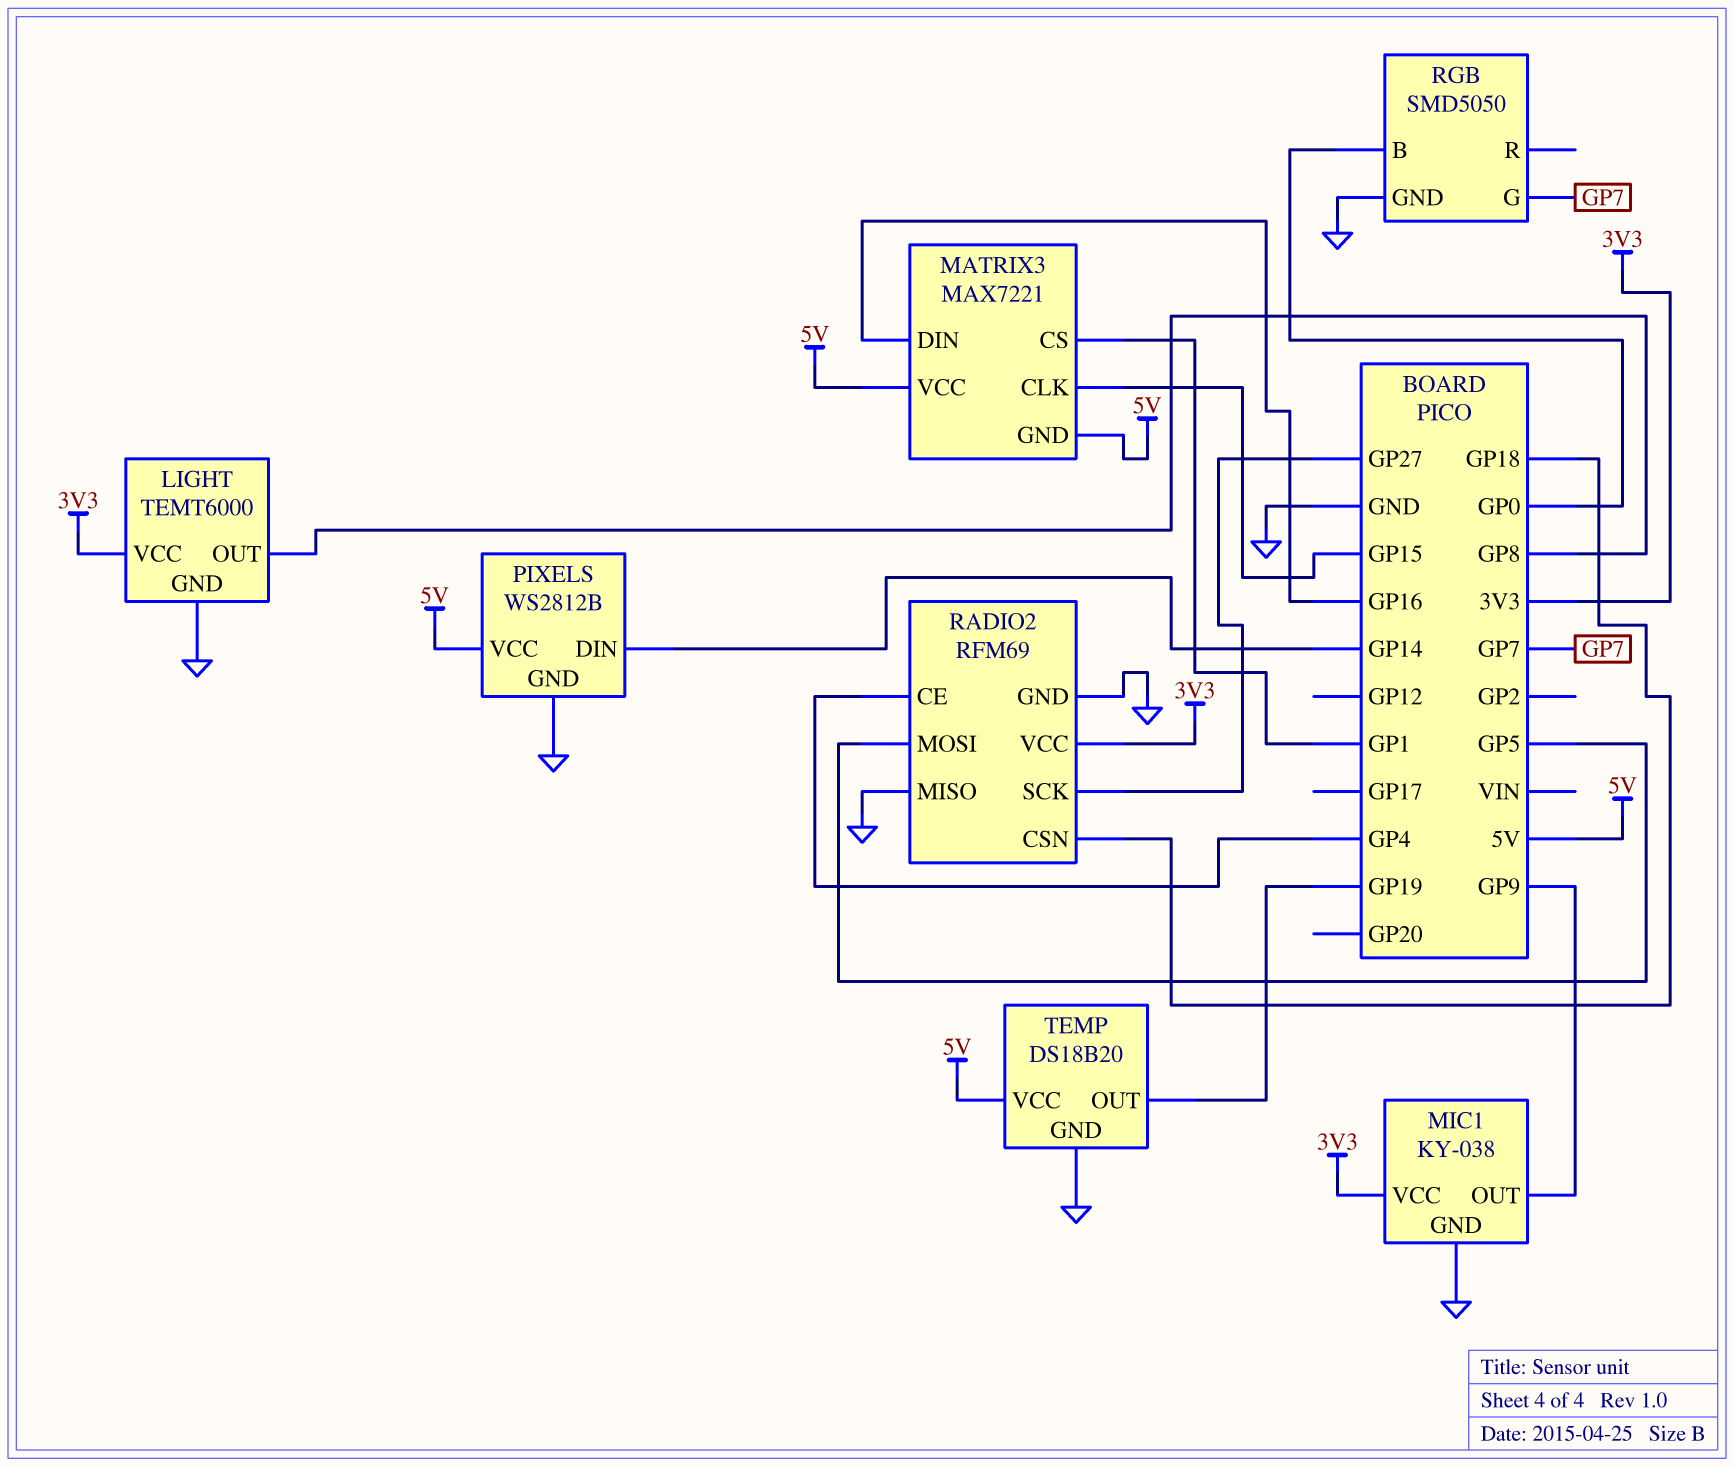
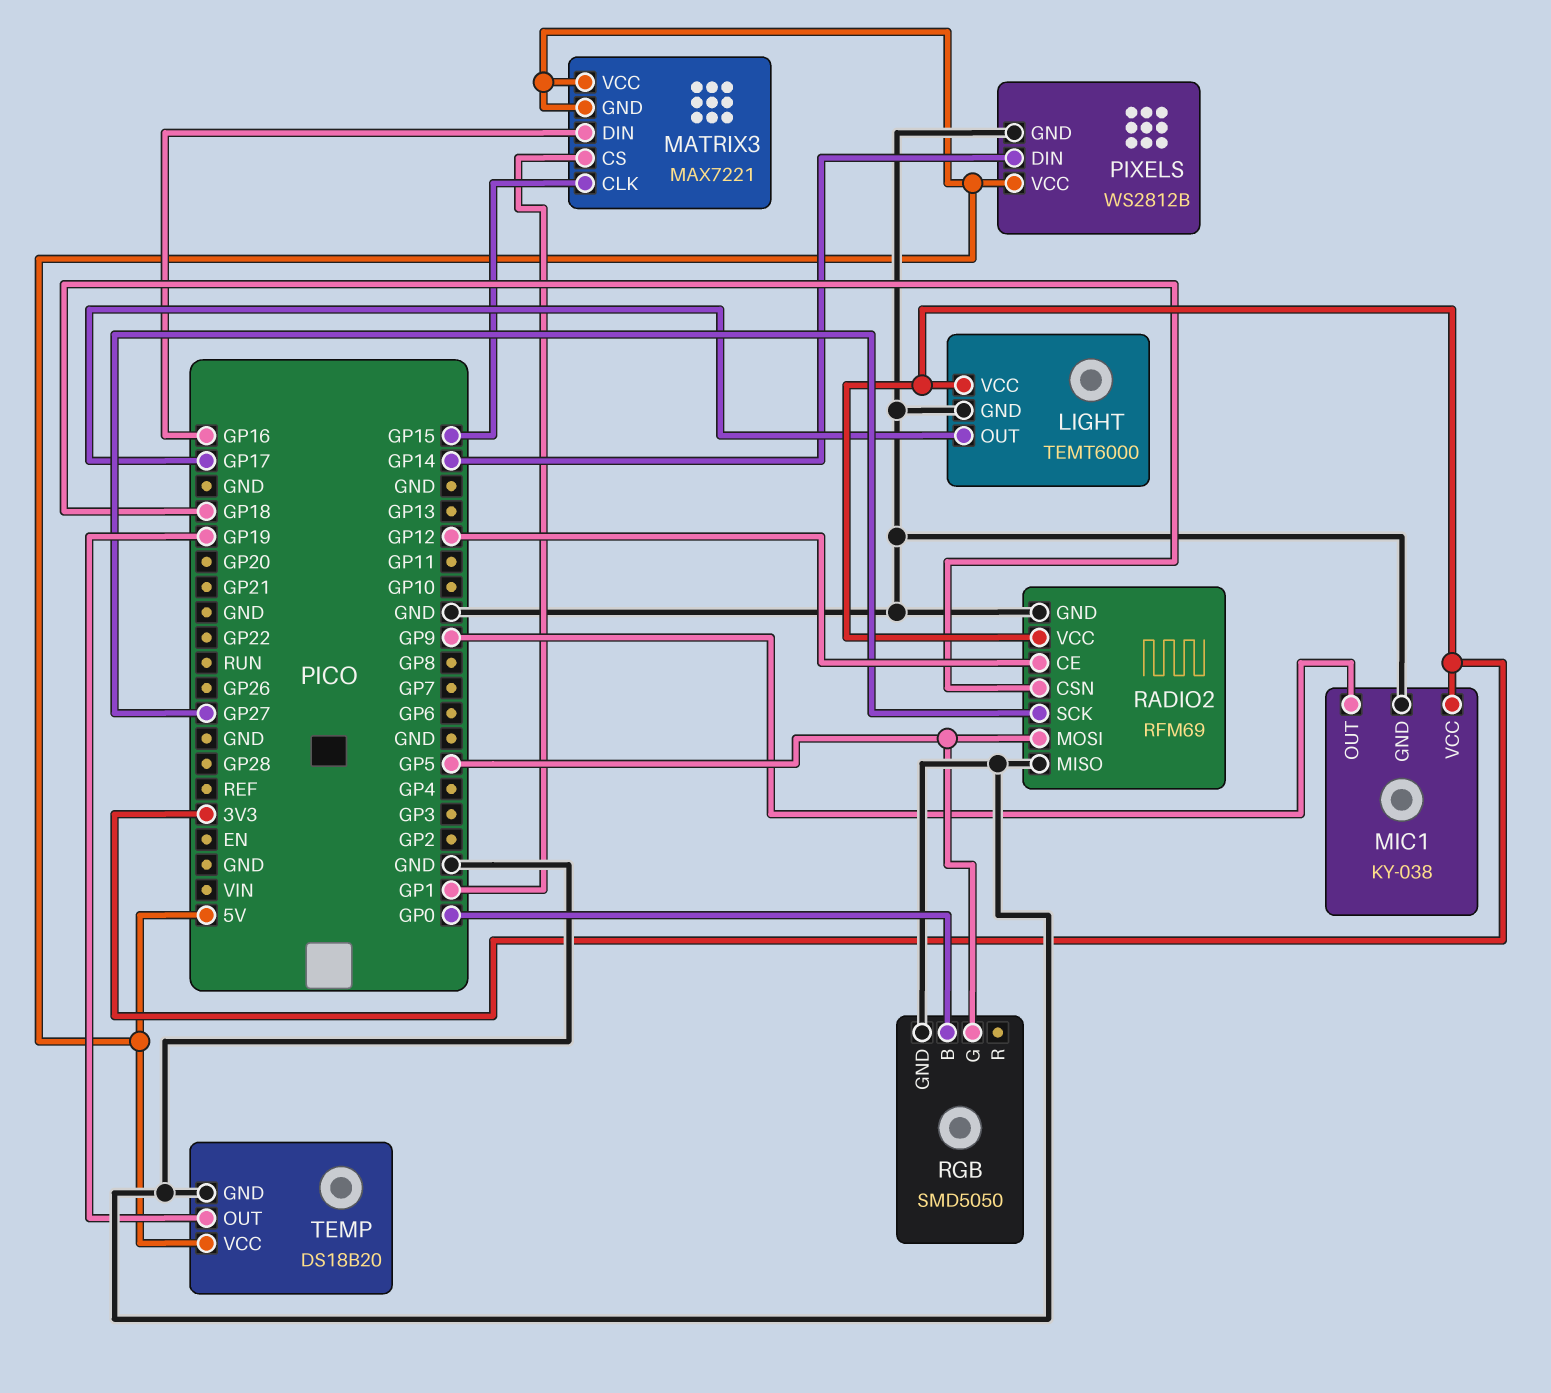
LIGHT pin OUT: GP8 -> GP17
RADIO2 pin CE: GP4 -> GP12
RGB pin G: GP7 -> GP5

